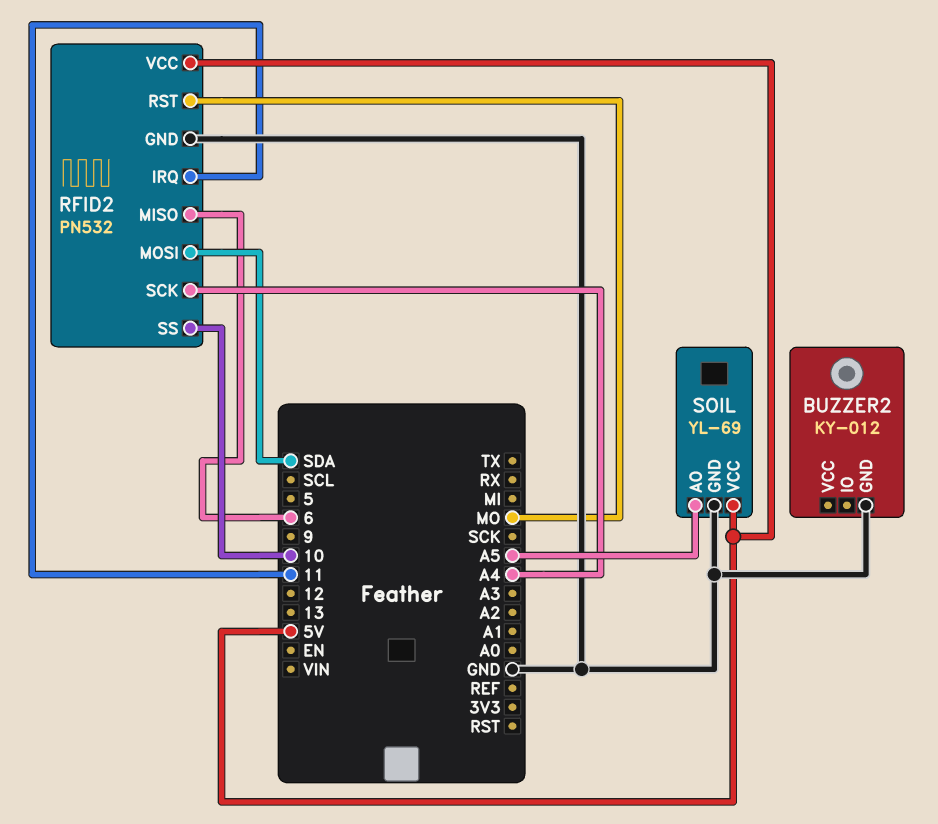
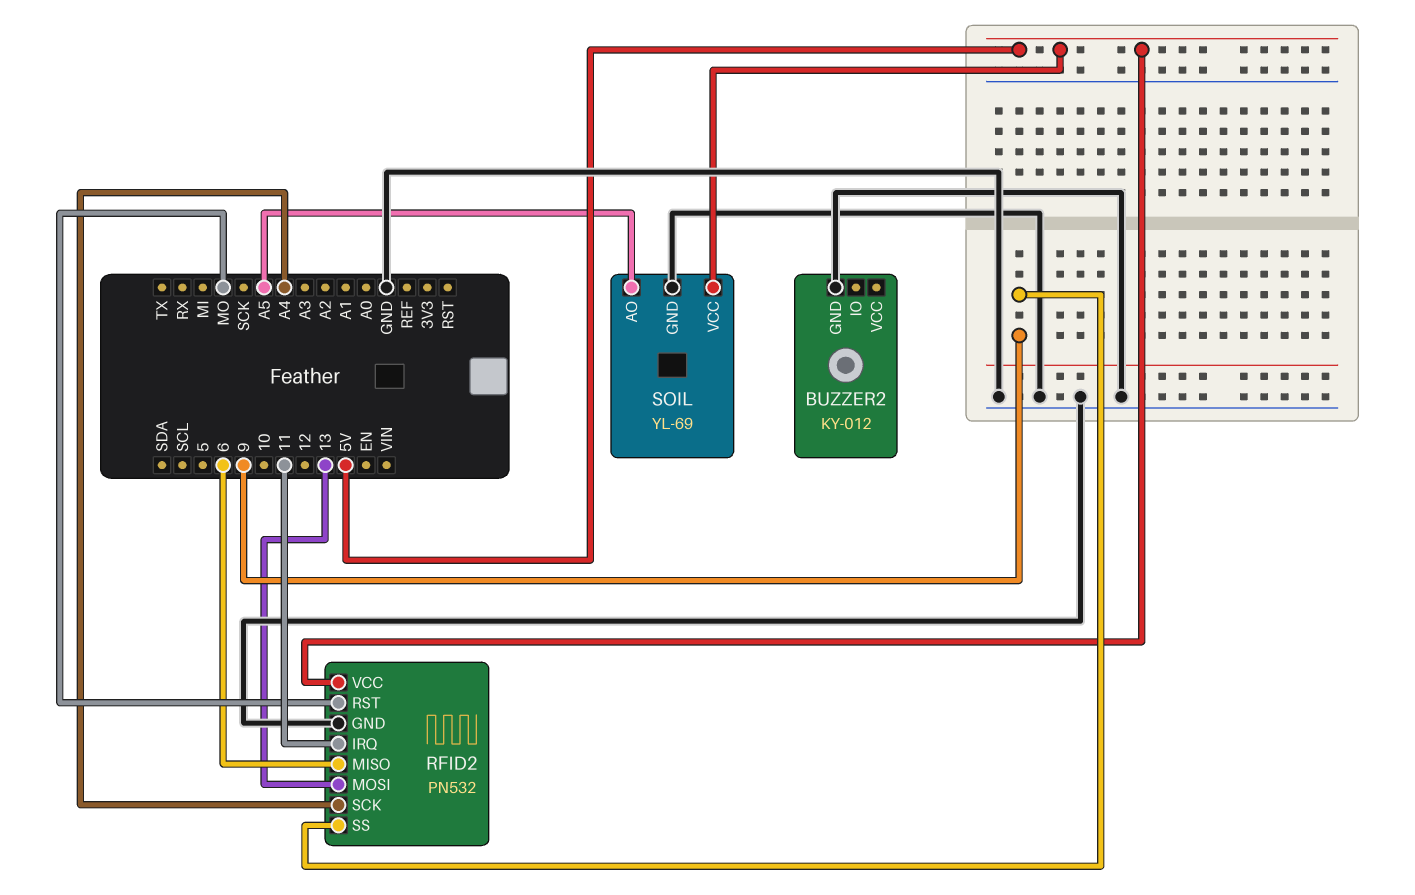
RFID2 pin MOSI: SDA -> 13
RFID2 pin SS: 10 -> 9

